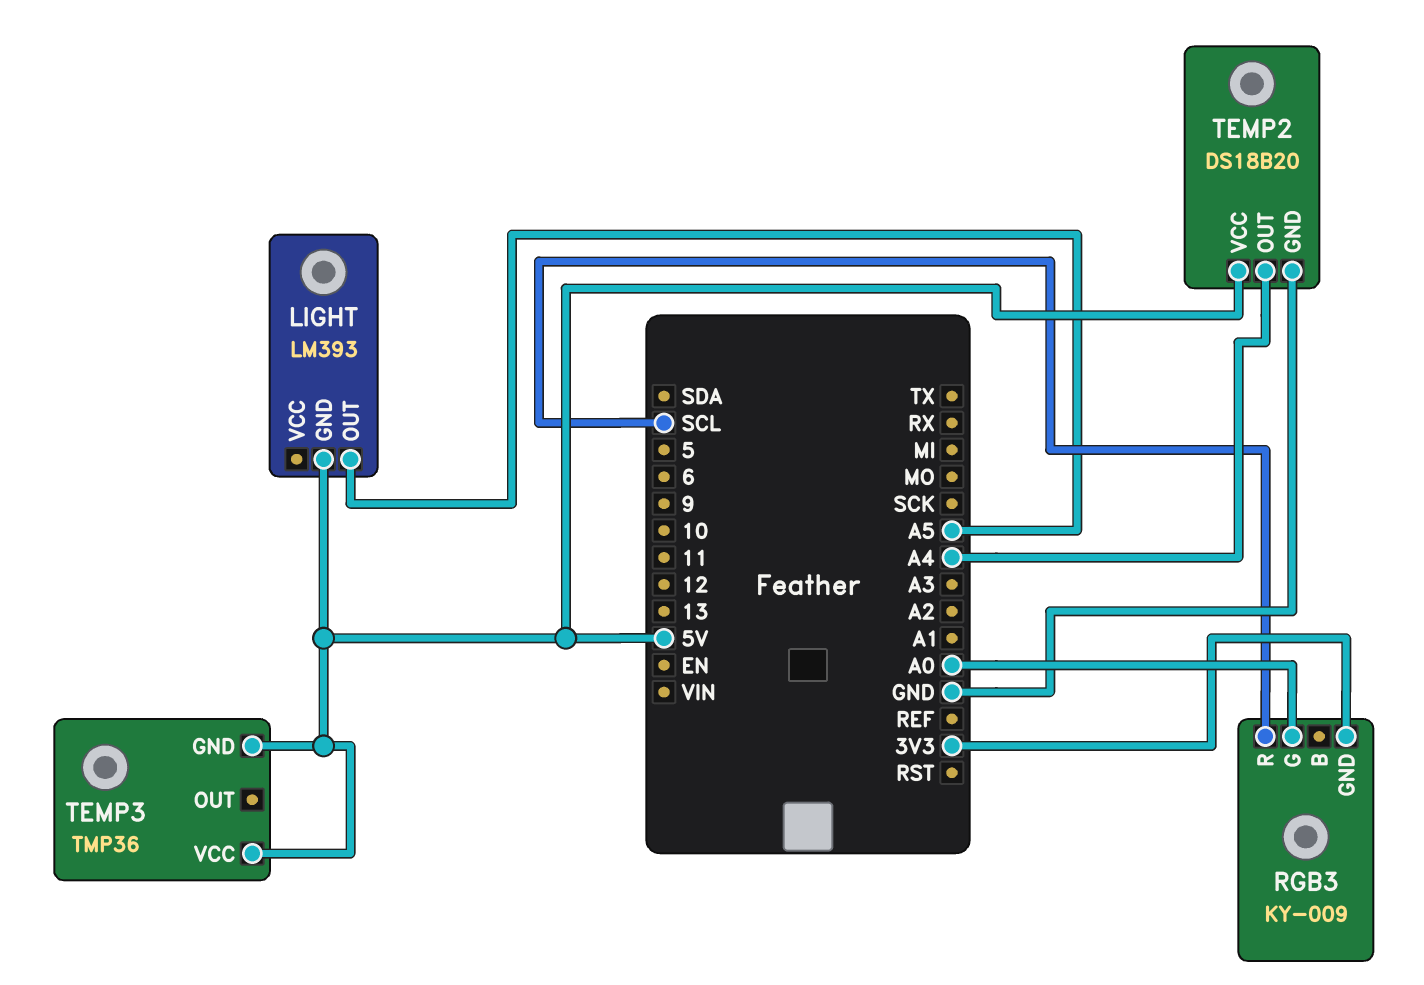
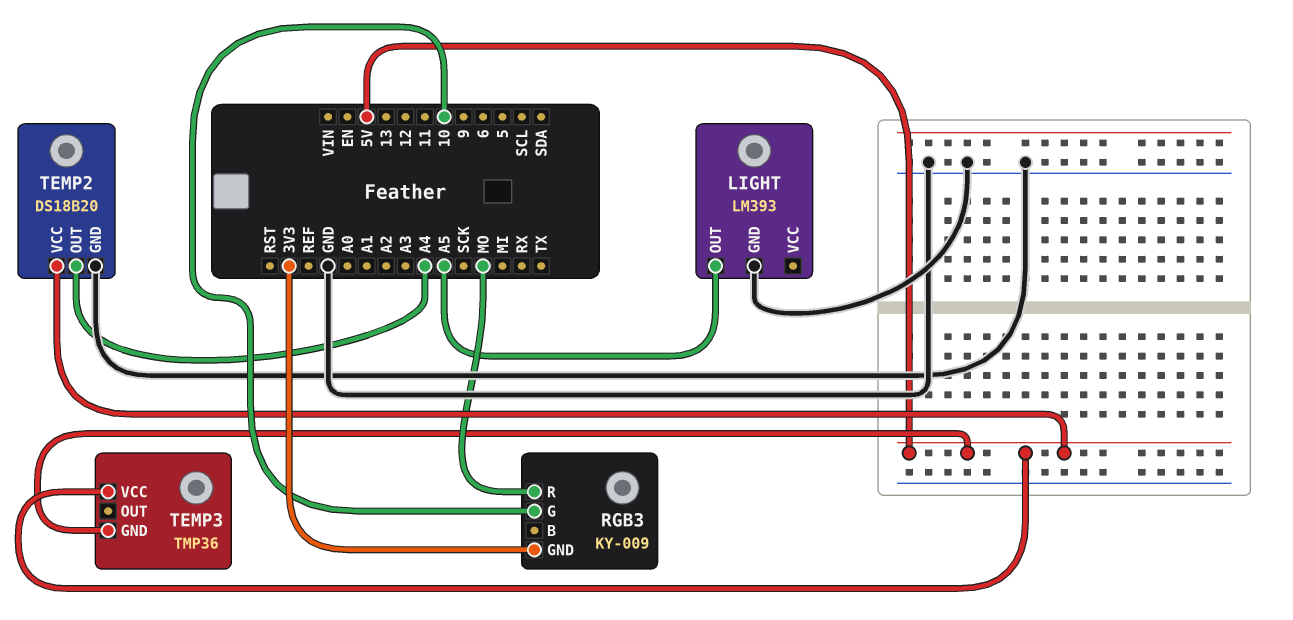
LIGHT pin GND: 5V -> GND
RGB3 pin G: A0 -> 10
RGB3 pin R: SCL -> MO

